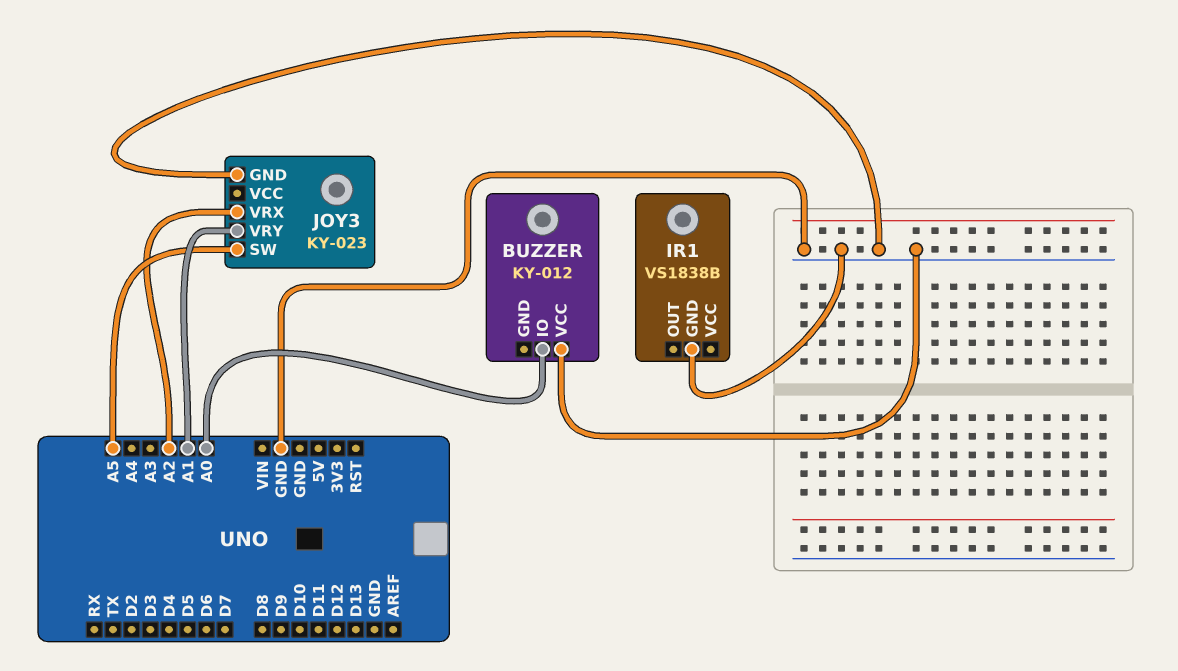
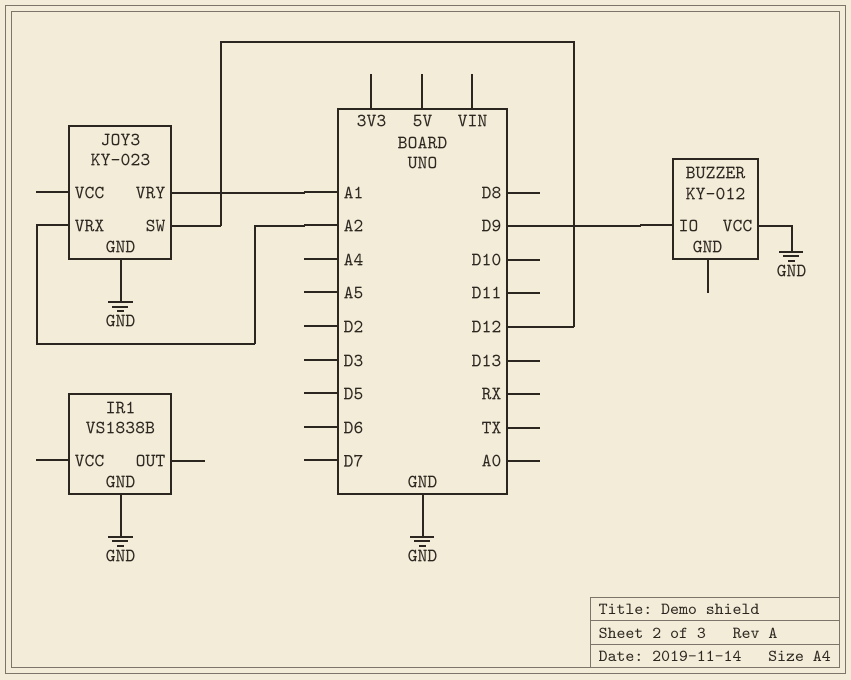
BUZZER pin IO: A0 -> D9
JOY3 pin SW: A5 -> D12

